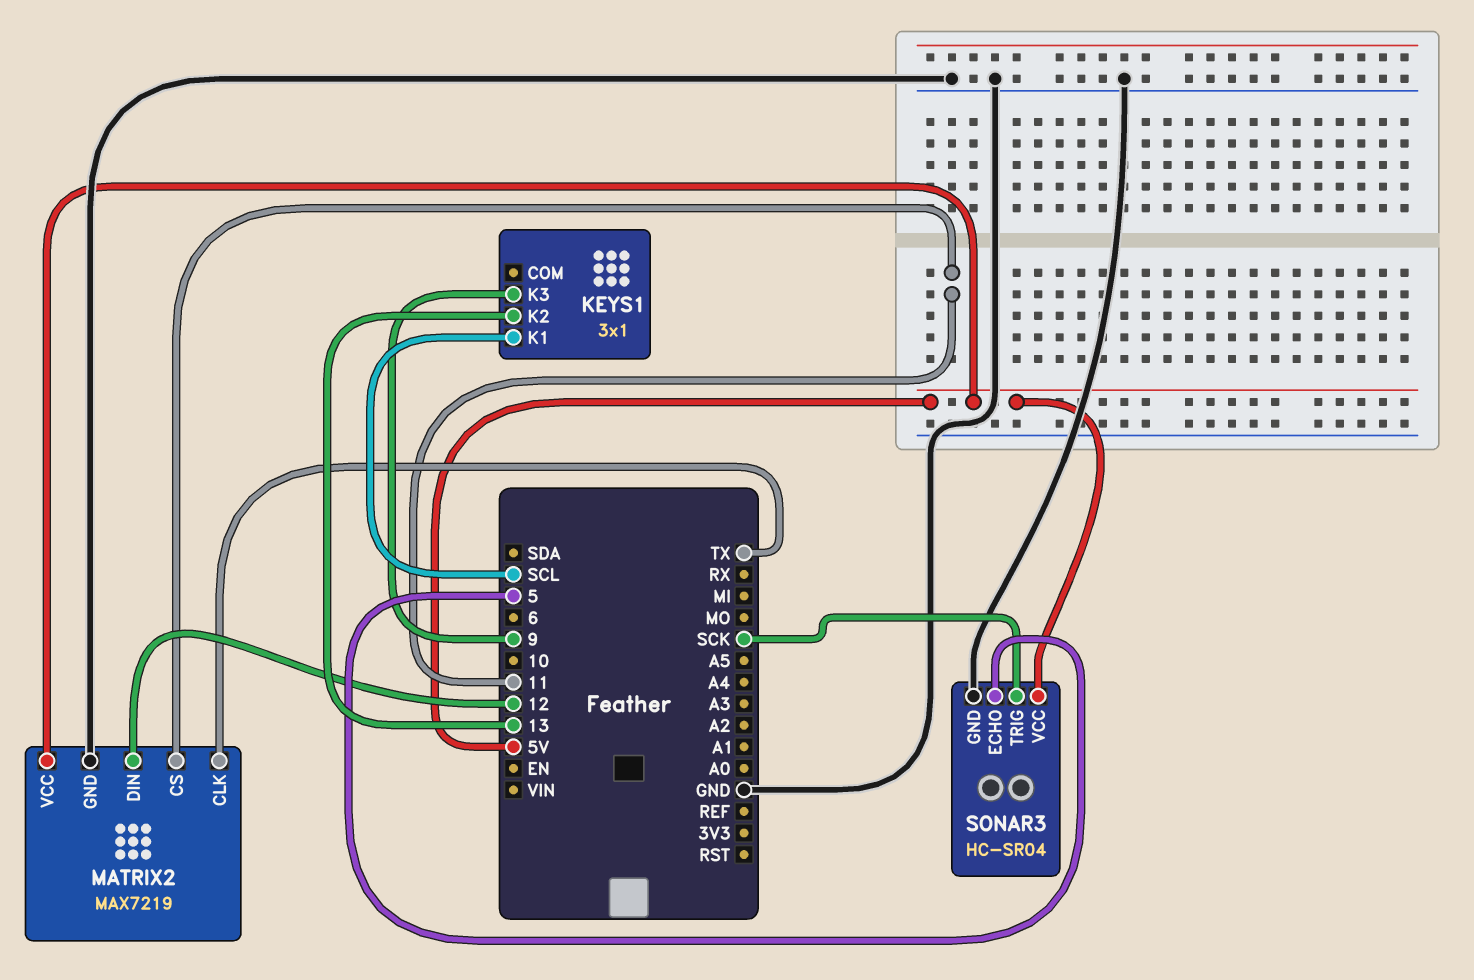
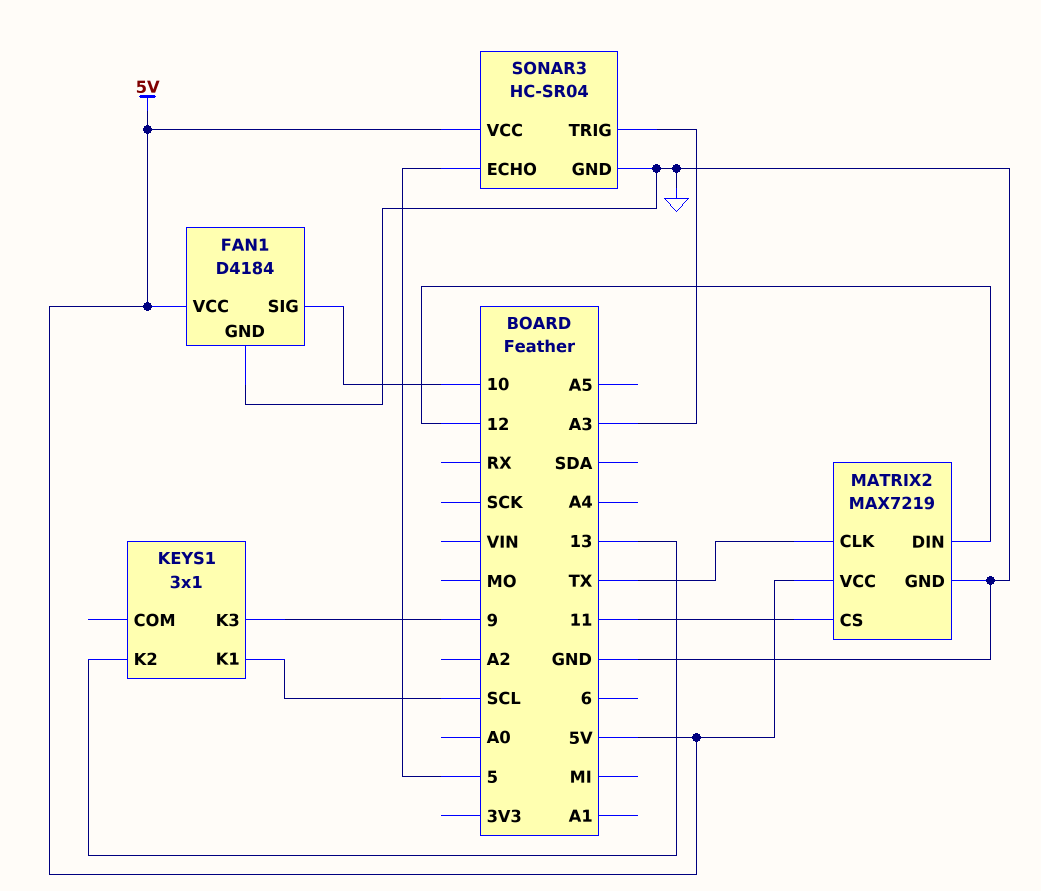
FAN1: none -> D4184
FAN1 pin GND: none -> GND
FAN1 pin SIG: none -> 10
FAN1 pin VCC: none -> 5V
SONAR3 pin TRIG: SCK -> A3

